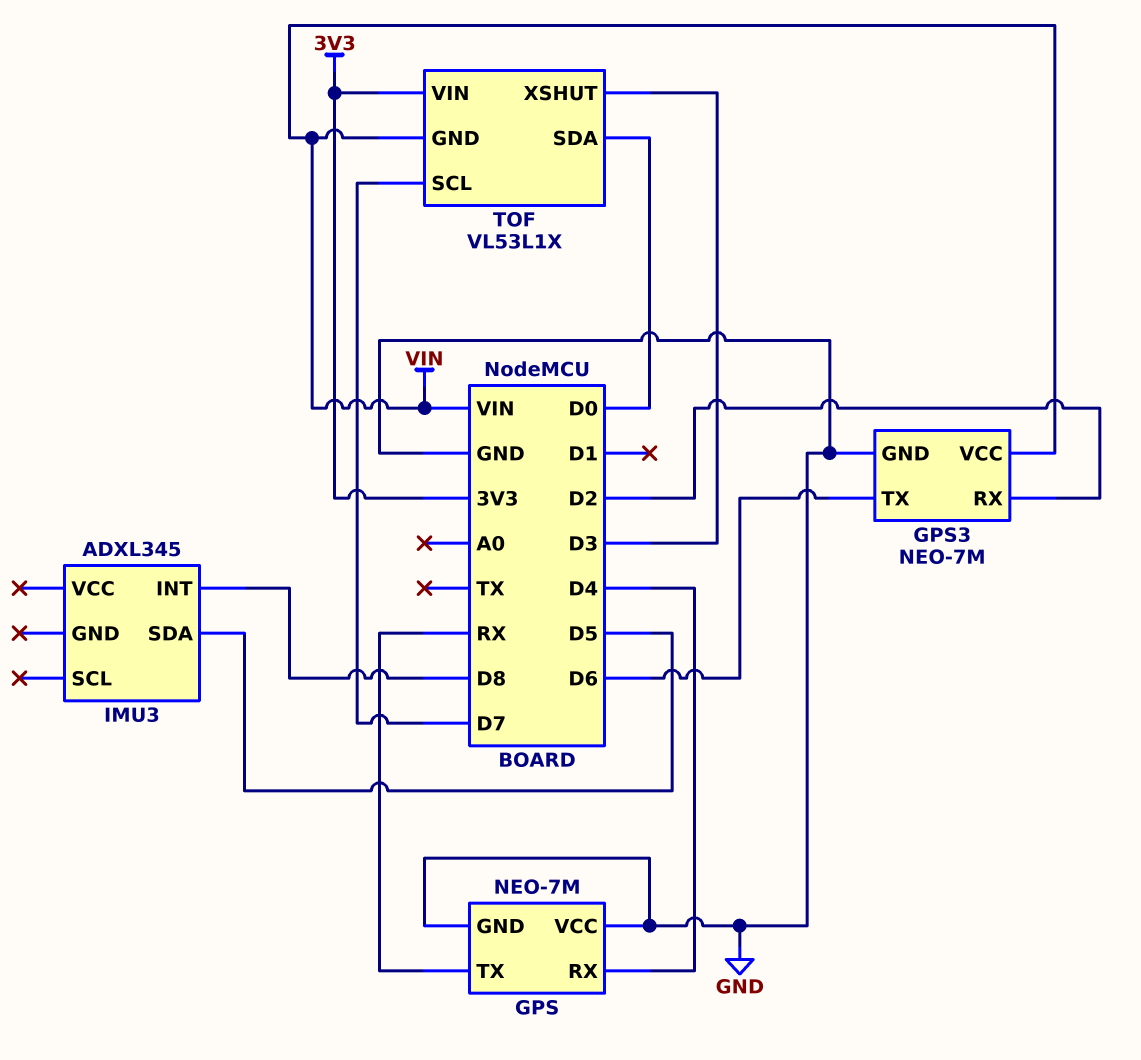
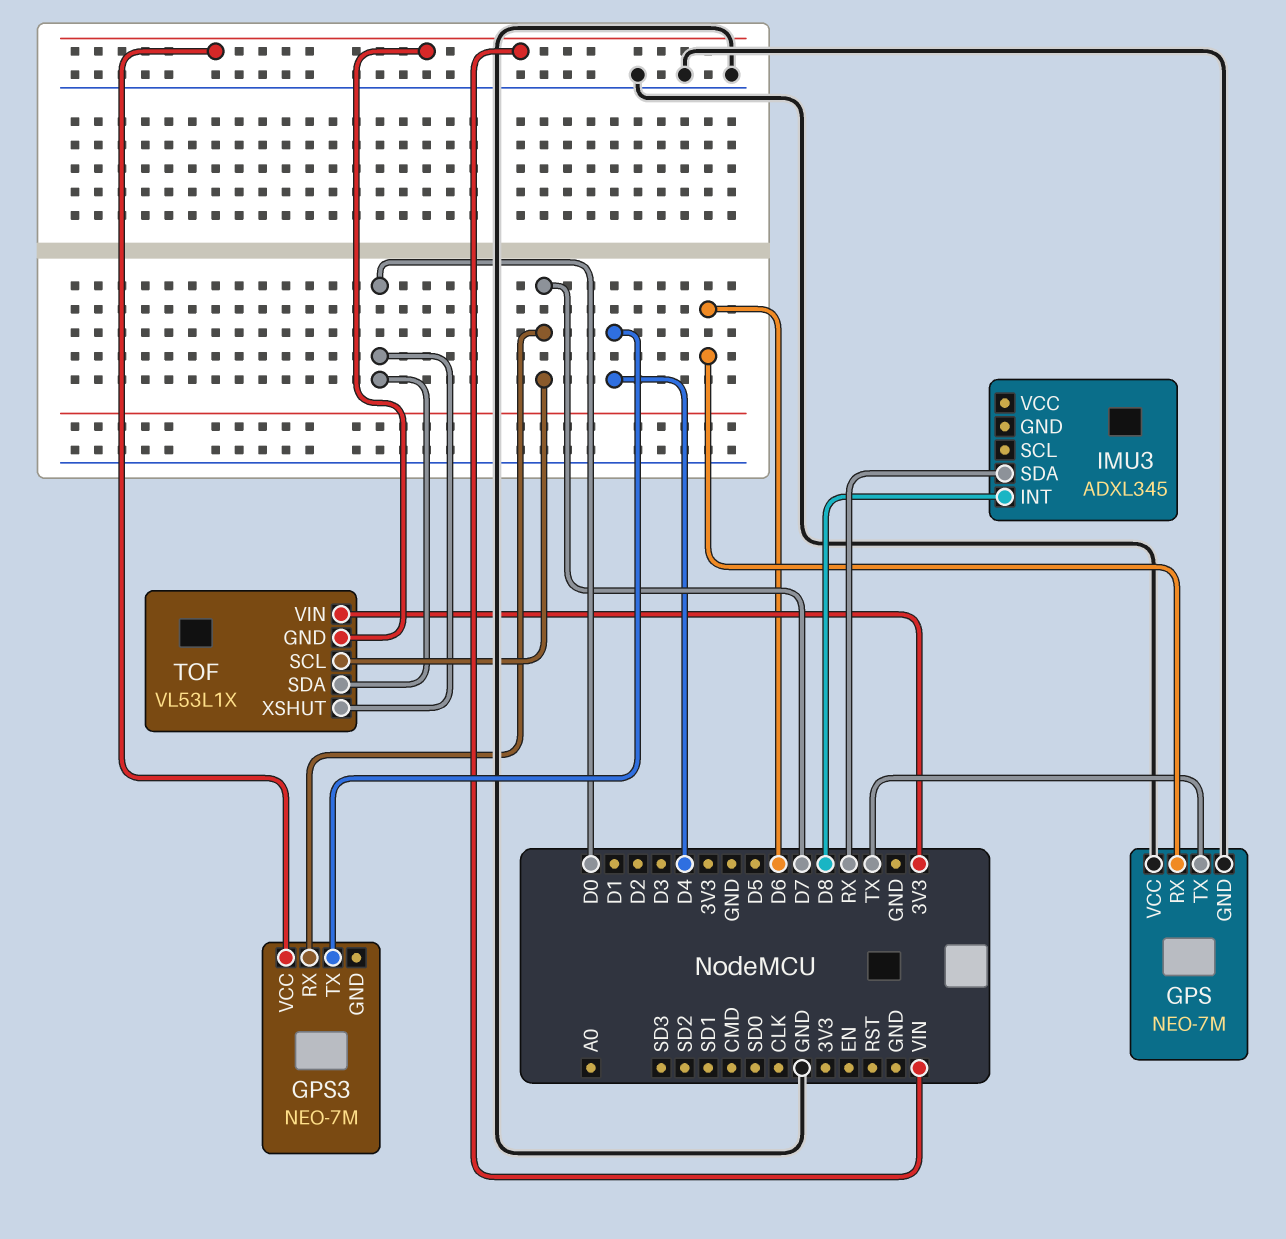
GPS pin RX: D4 -> D6
GPS pin TX: RX -> TX
GPS3 pin GND: GND -> none
GPS3 pin RX: D2 -> D7
GPS3 pin TX: D6 -> D4
IMU3 pin SDA: D5 -> RX
TOF pin XSHUT: D3 -> D0

